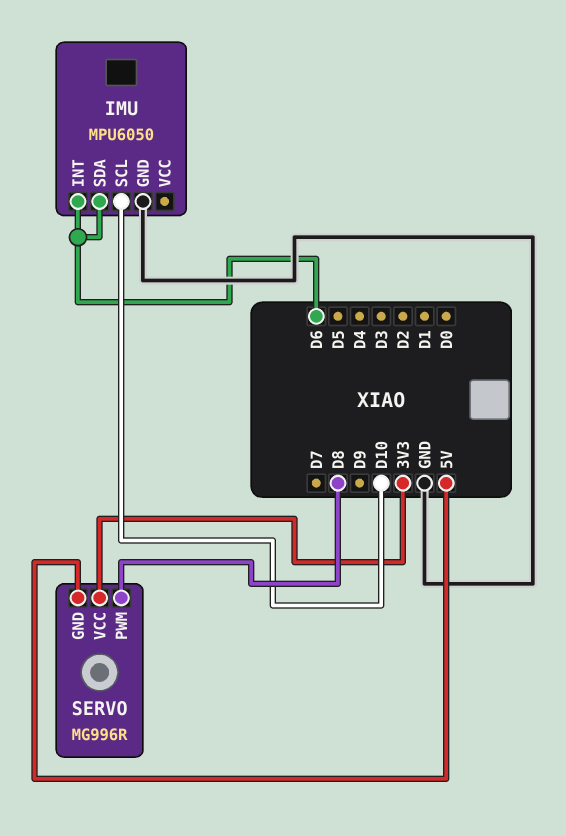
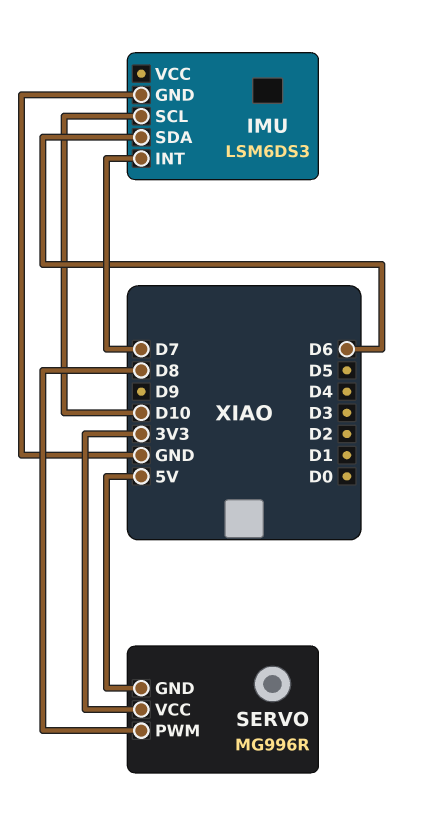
IMU: MPU6050 -> LSM6DS3
IMU pin INT: D6 -> D7

